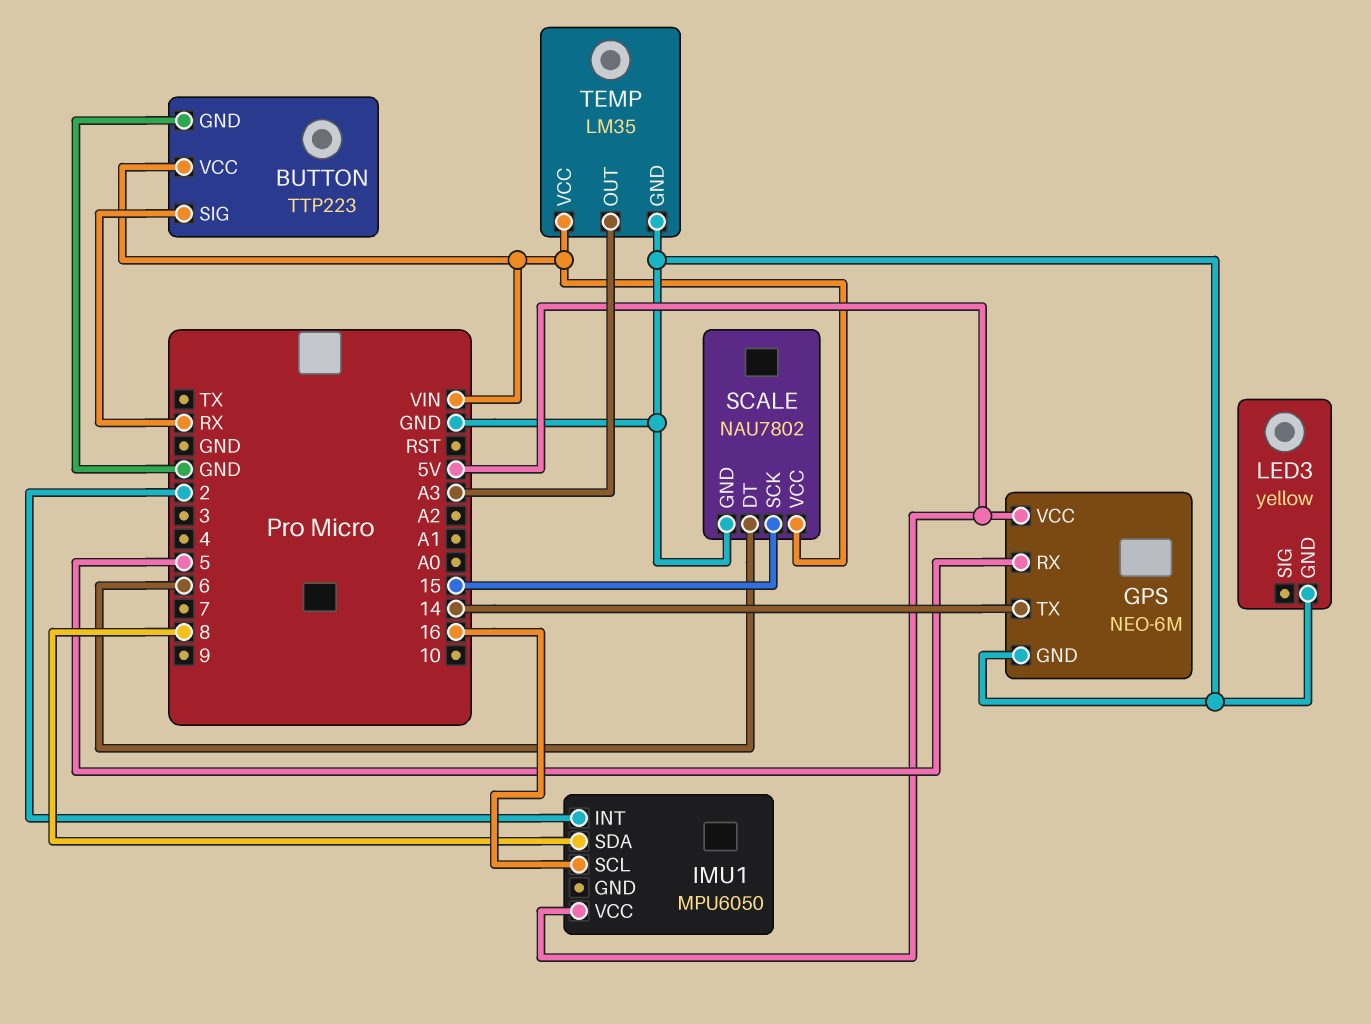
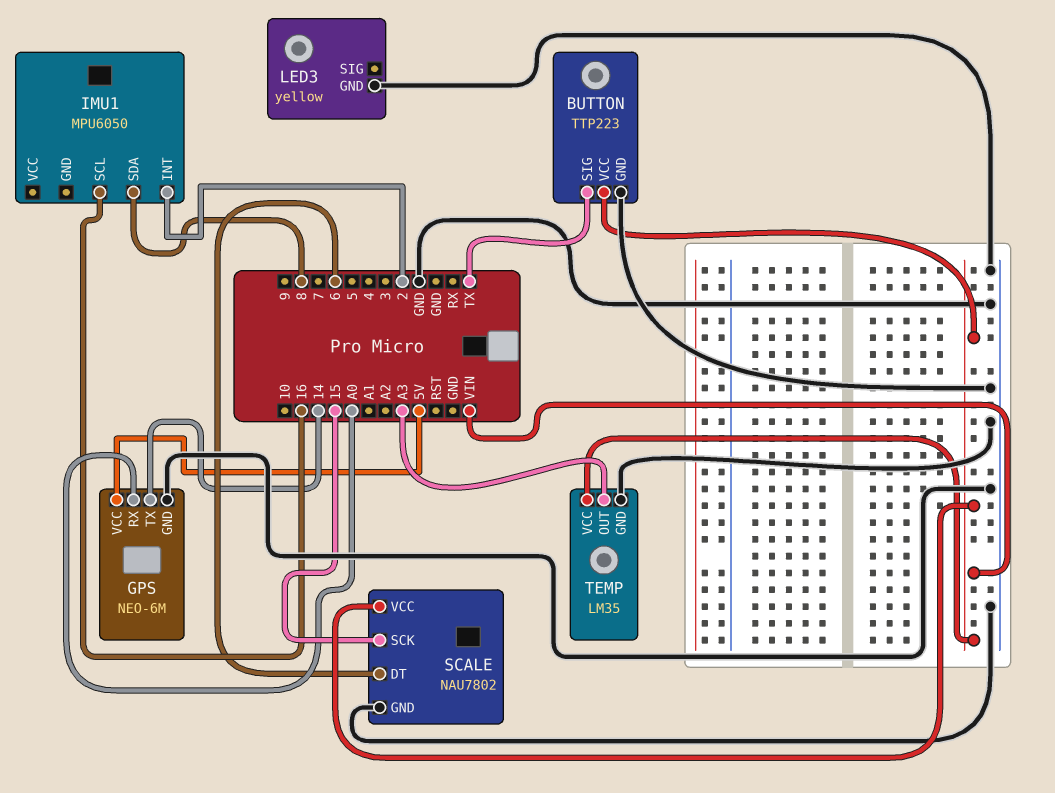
BUTTON pin SIG: RX -> TX
GPS pin RX: 5 -> A0
IMU1 pin VCC: 5V -> none

